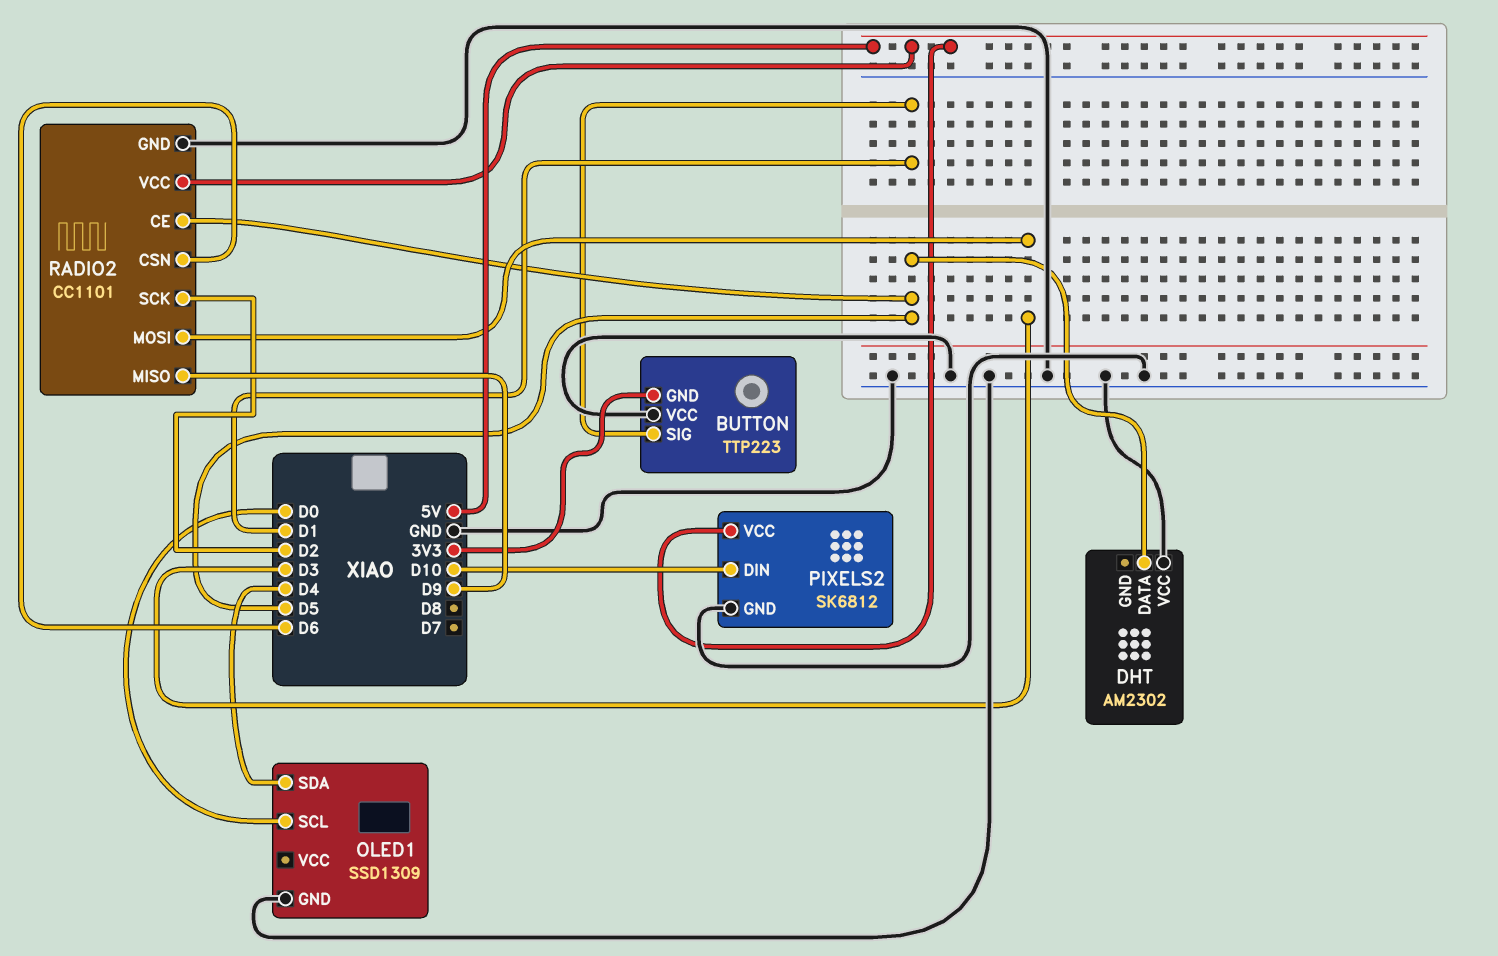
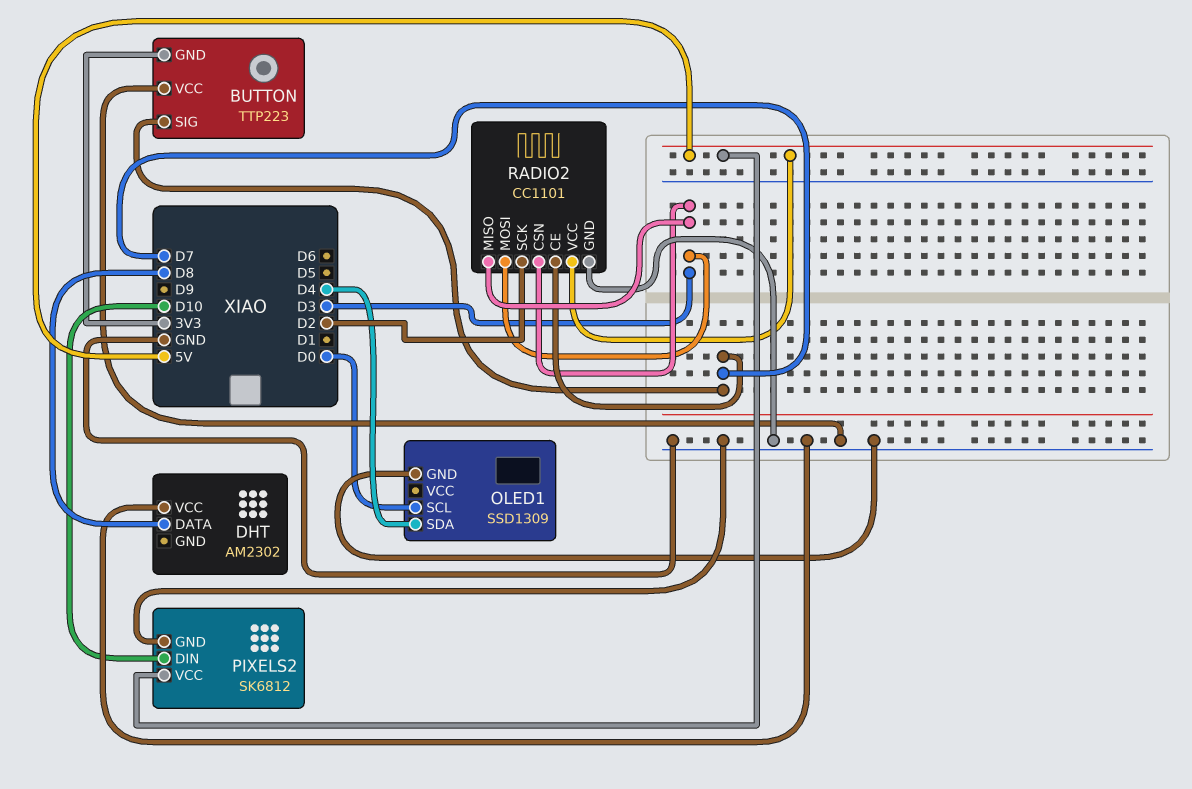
BUTTON pin SIG: D1 -> D7
DHT pin DATA: D5 -> D8
RADIO2 pin CE: D5 -> D7
RADIO2 pin CSN: D6 -> D3
RADIO2 pin MISO: D9 -> D3

